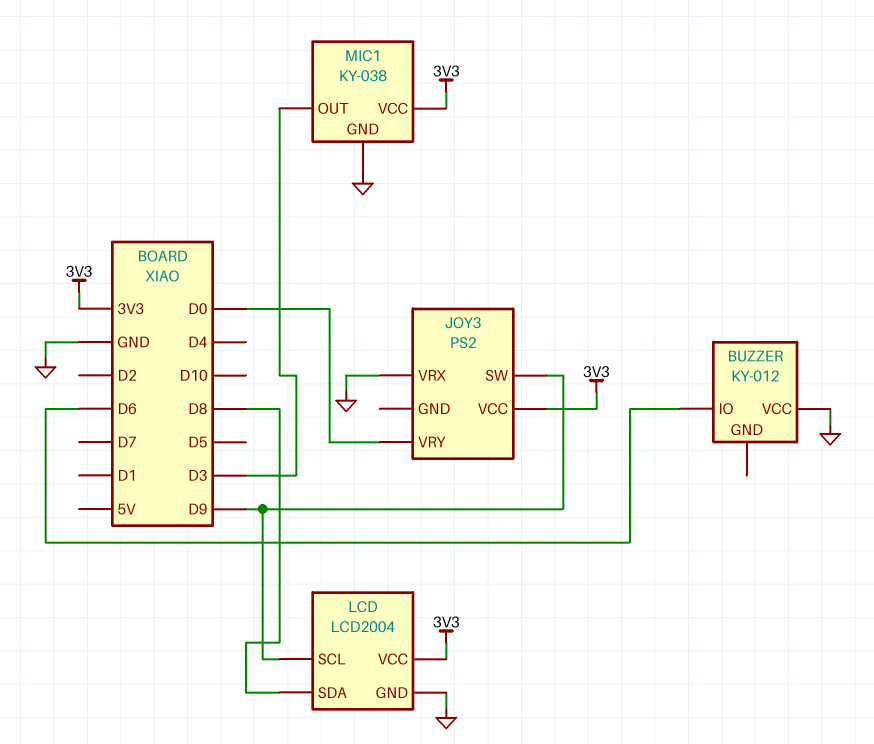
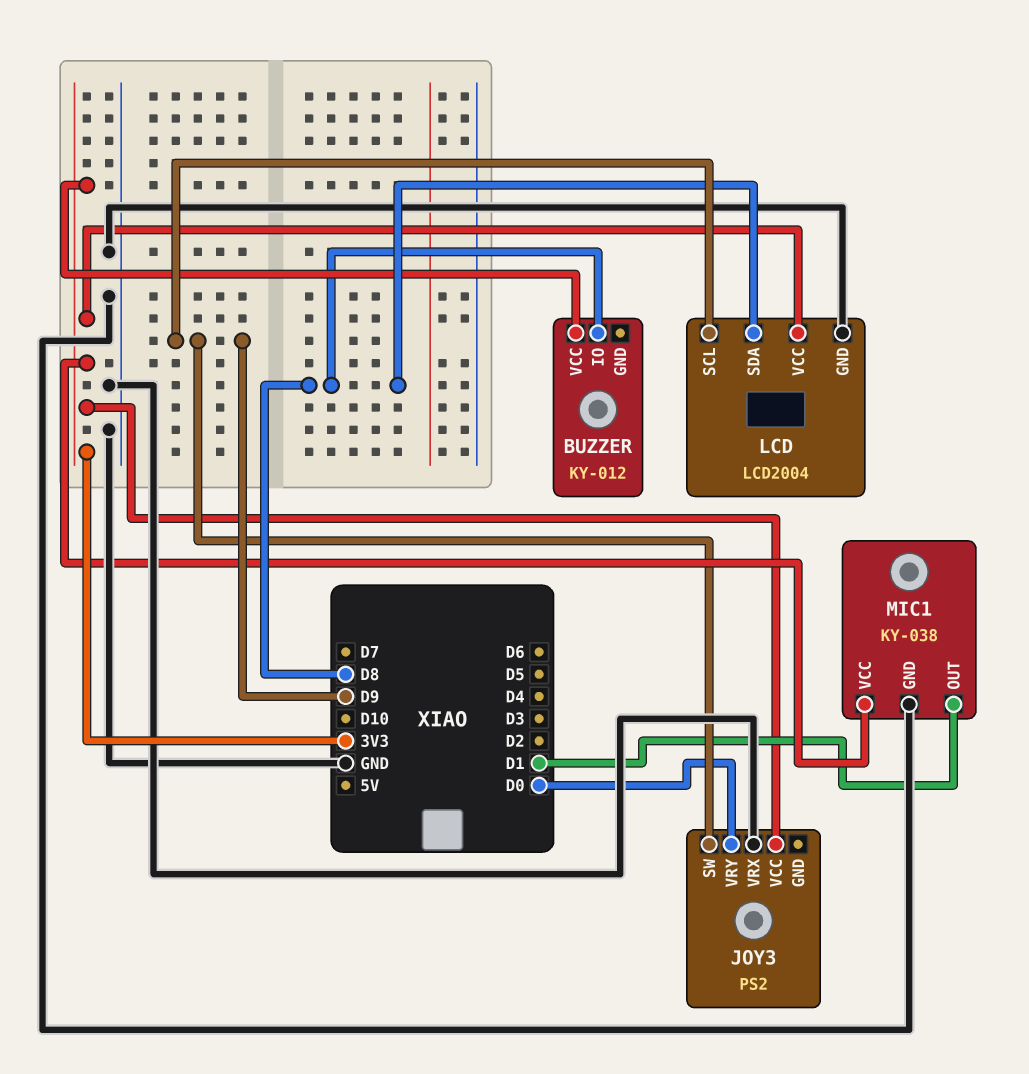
BUZZER pin IO: D6 -> D8
BUZZER pin VCC: GND -> 3V3
MIC1 pin OUT: D3 -> D1

